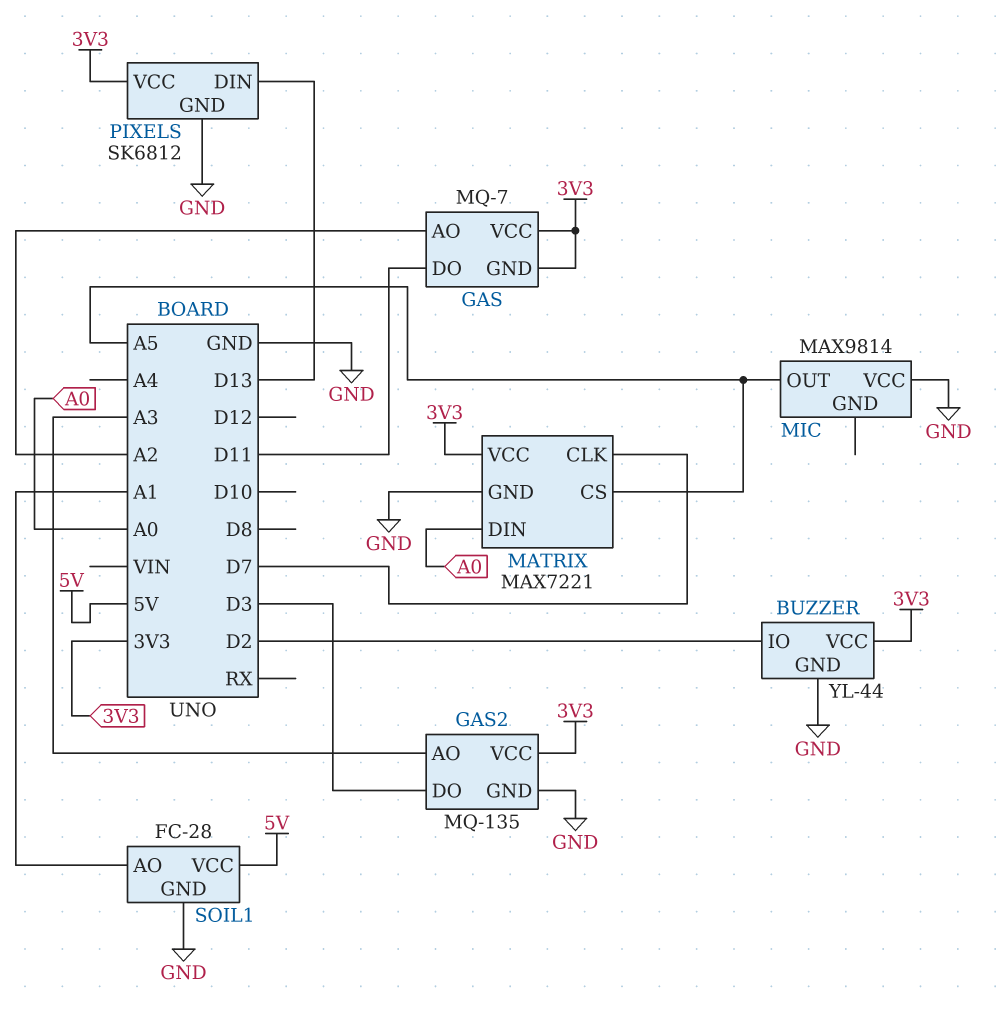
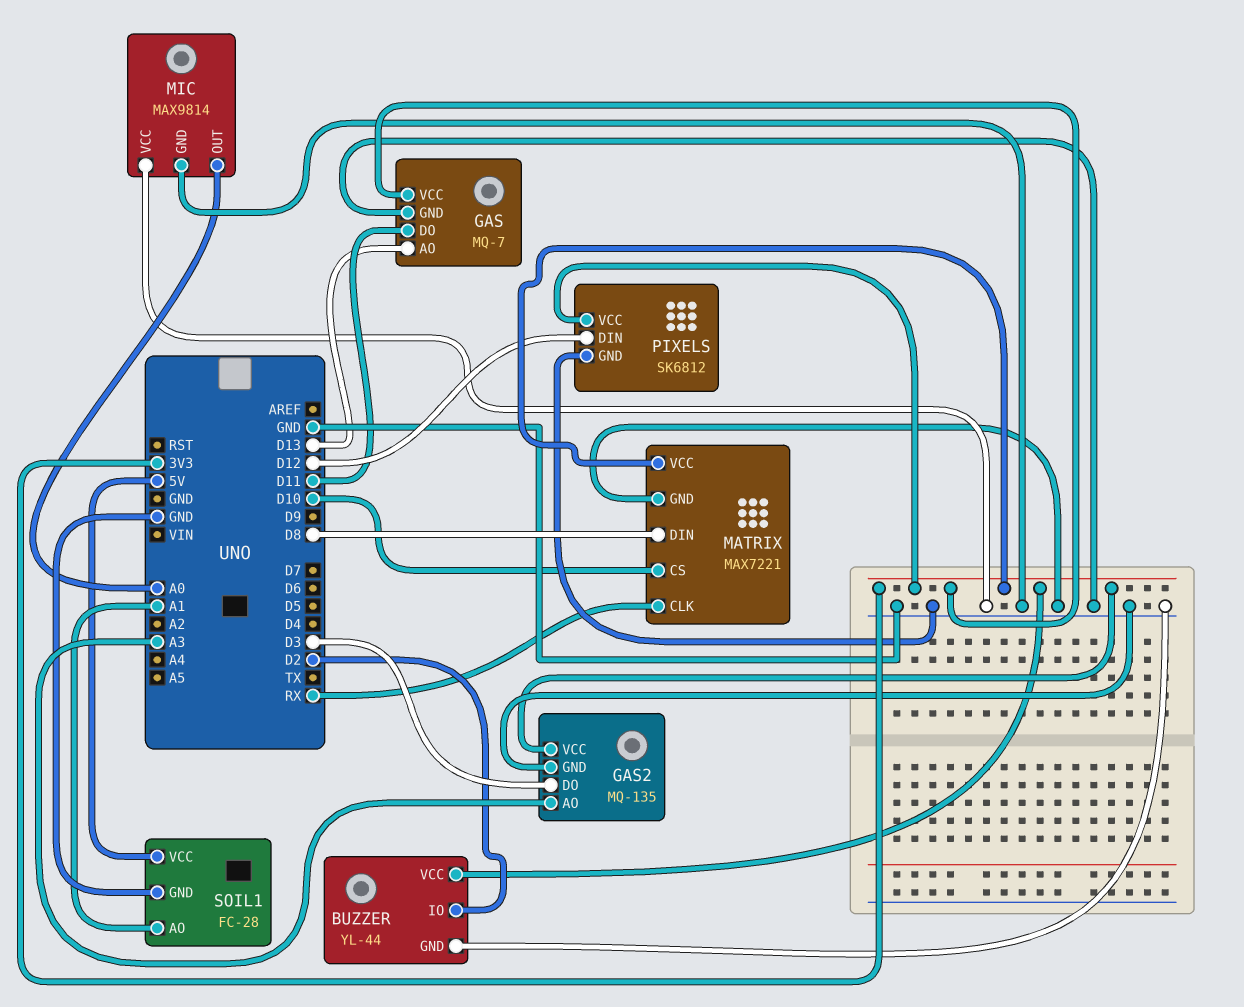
GAS pin AO: A2 -> D13
GAS pin GND: 3V3 -> GND
MATRIX pin CLK: D7 -> RX
MATRIX pin CS: A5 -> D10
MATRIX pin DIN: A0 -> D8
MIC pin GND: none -> GND
MIC pin OUT: A5 -> A0
PIXELS pin DIN: D13 -> D12

